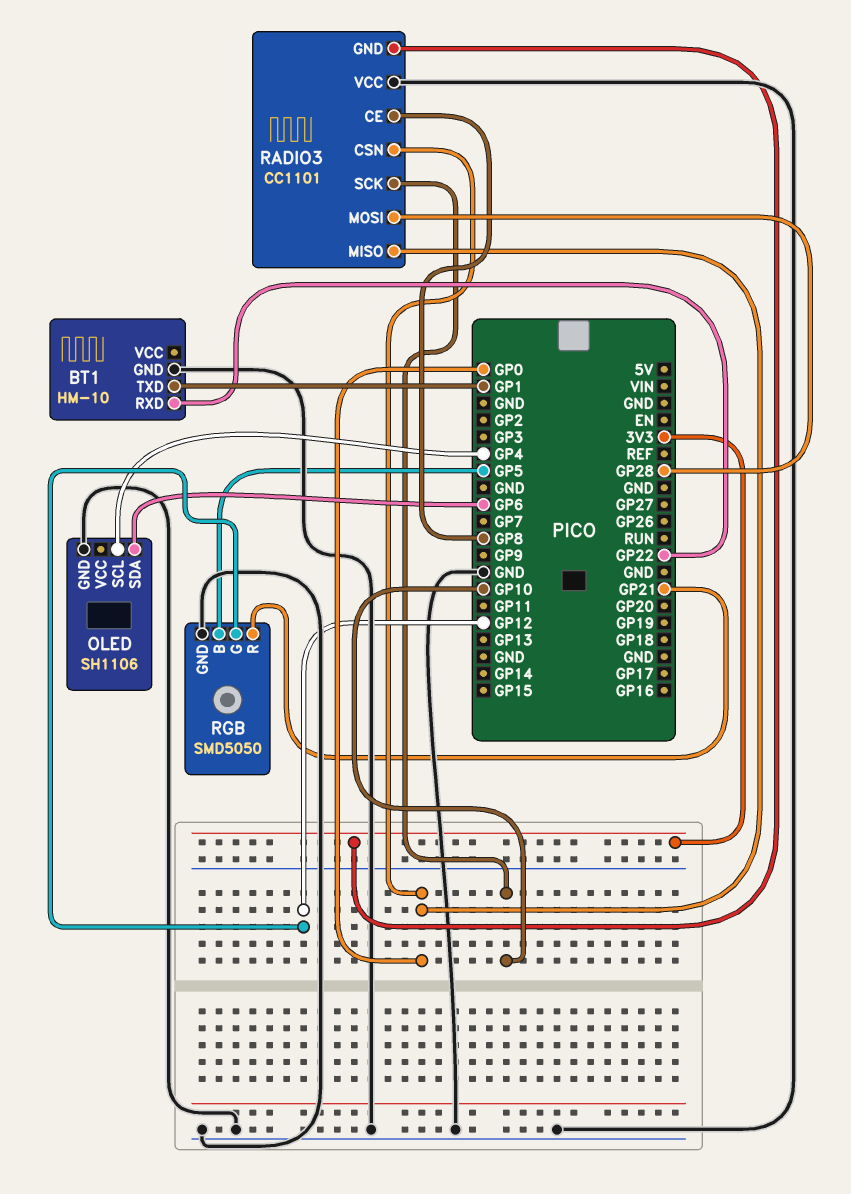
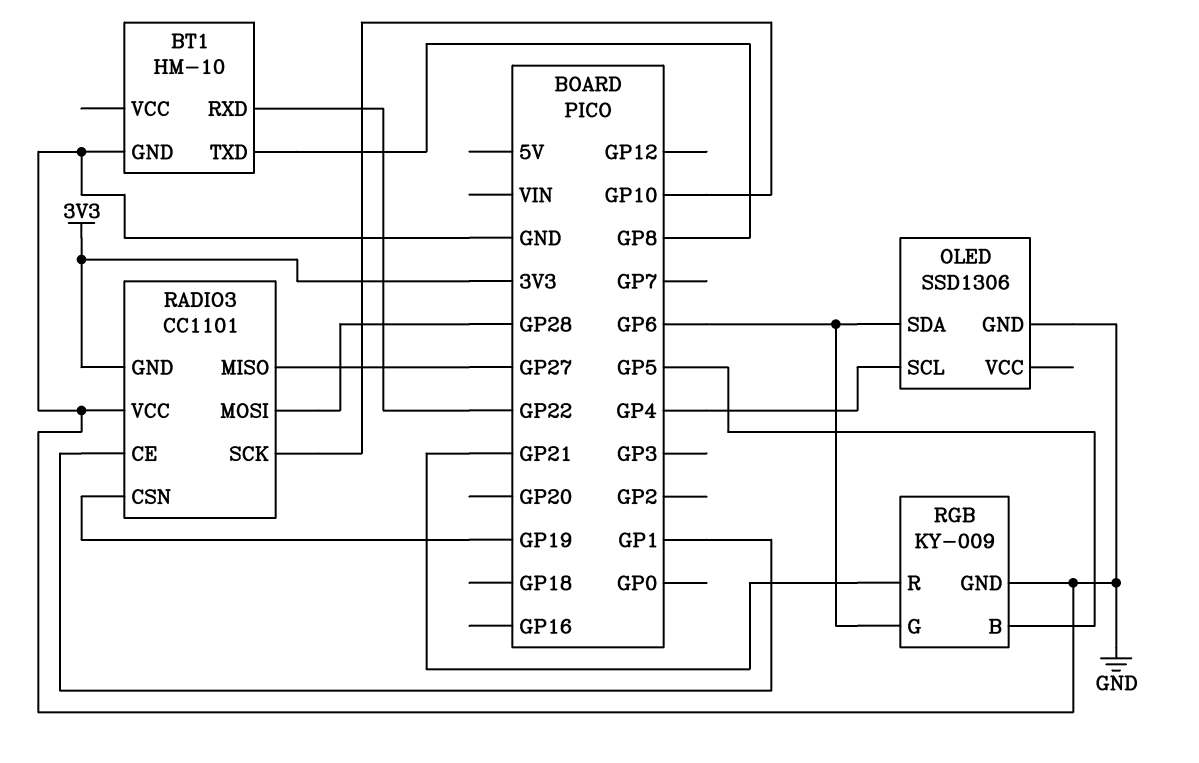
BT1 pin TXD: GP1 -> GP8
OLED: SH1106 -> SSD1306
RADIO3 pin CE: GP8 -> GP1
RADIO3 pin CSN: GP0 -> GP19
RADIO3 pin MISO: GP0 -> GP27
RGB: SMD5050 -> KY-009
RGB pin G: GP12 -> GP6

